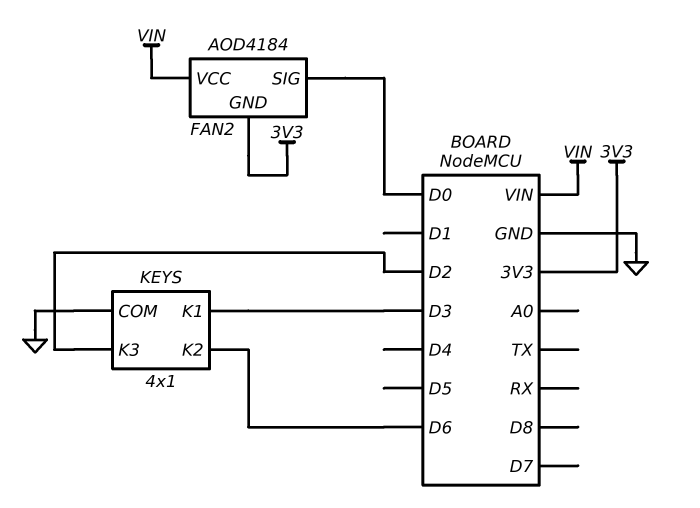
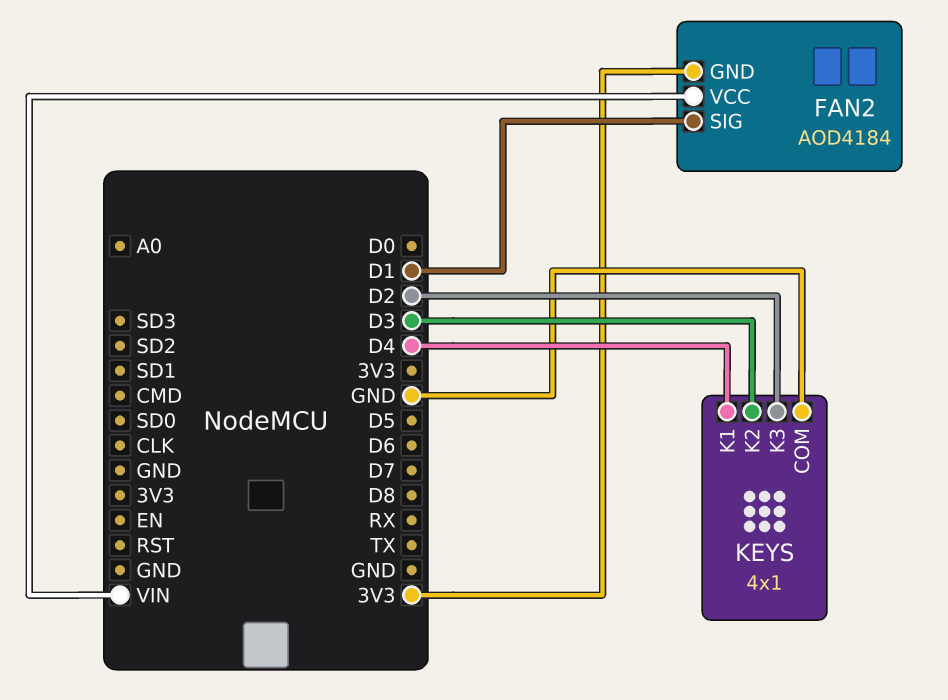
FAN2 pin SIG: D0 -> D1
KEYS pin K1: D3 -> D4
KEYS pin K2: D6 -> D3

